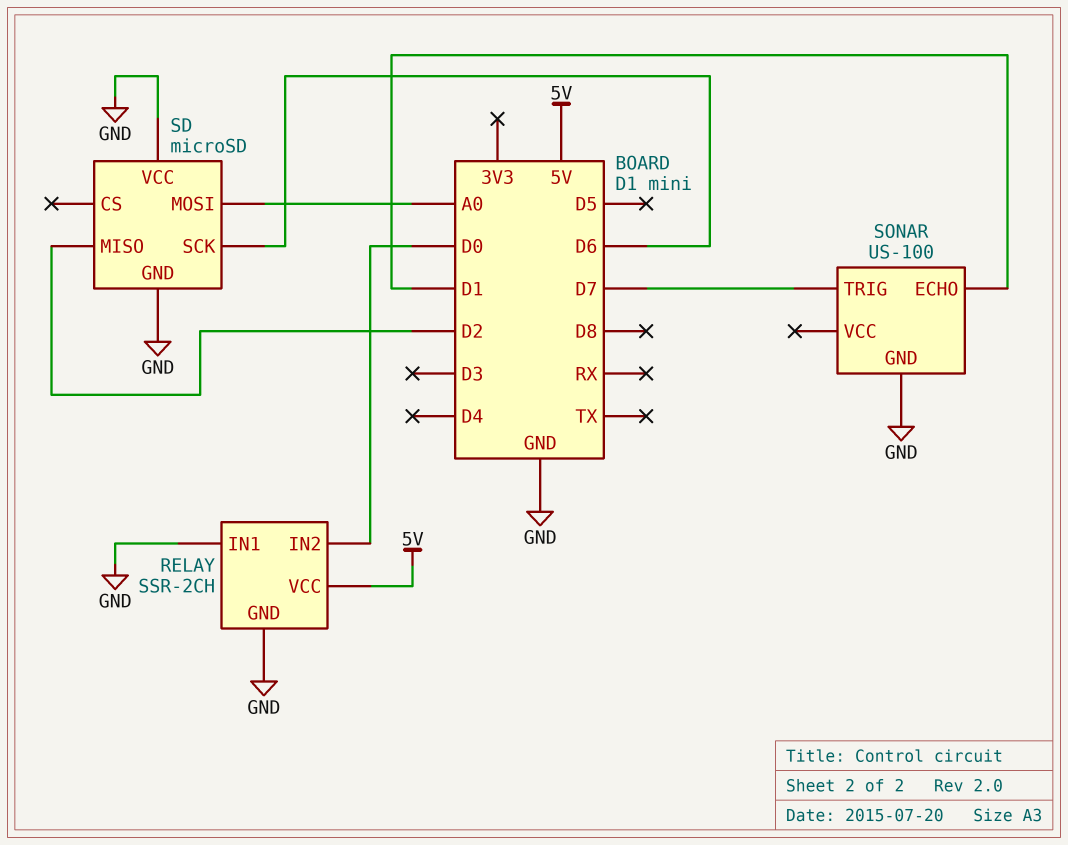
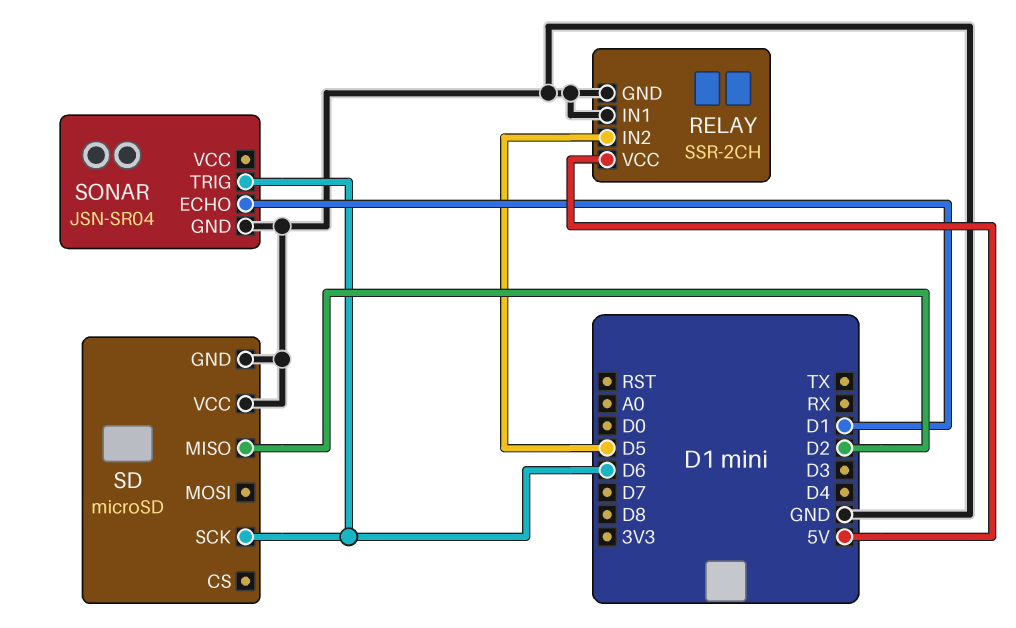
RELAY pin IN2: D0 -> D5
SD pin MOSI: A0 -> none
SONAR: US-100 -> JSN-SR04
SONAR pin TRIG: D7 -> D6

